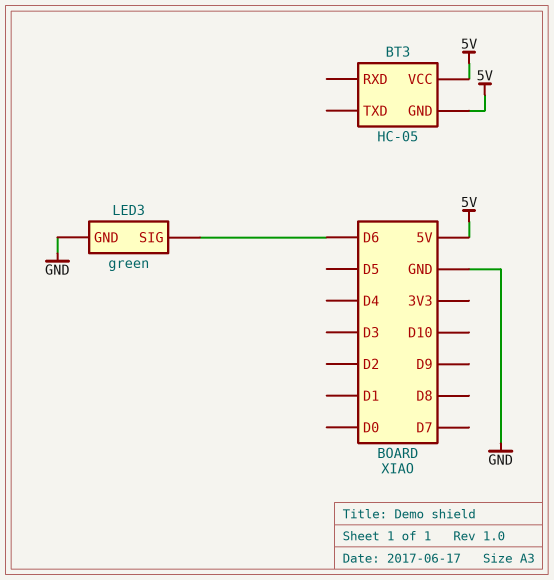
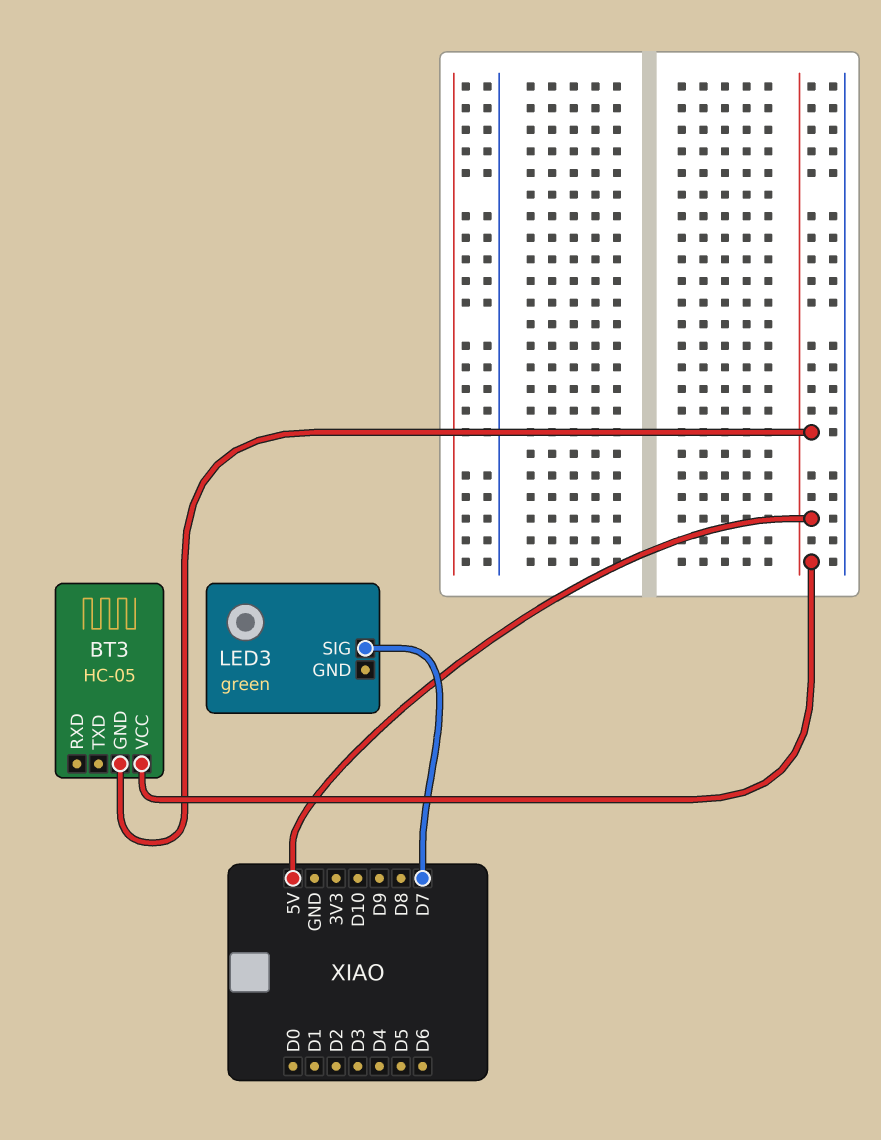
LED3 pin GND: GND -> none
LED3 pin SIG: D6 -> D7

